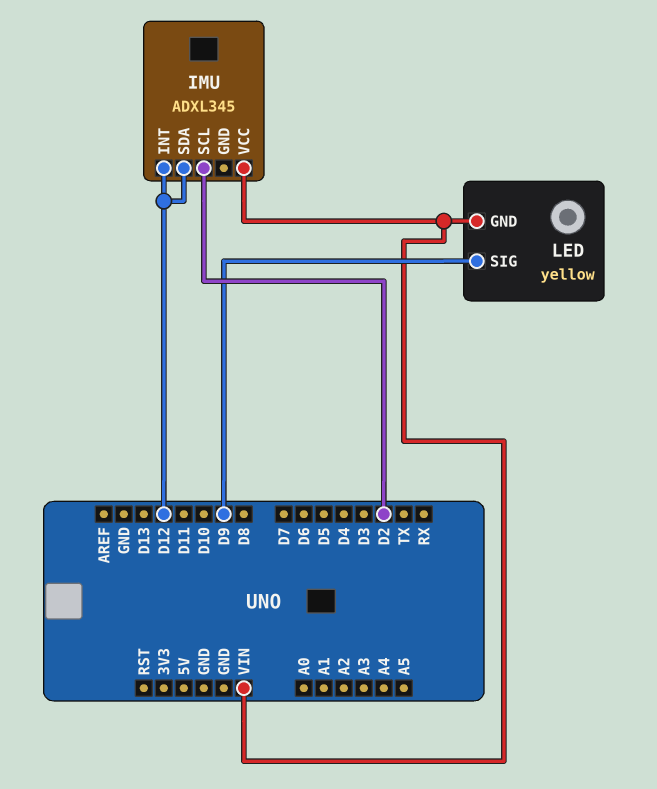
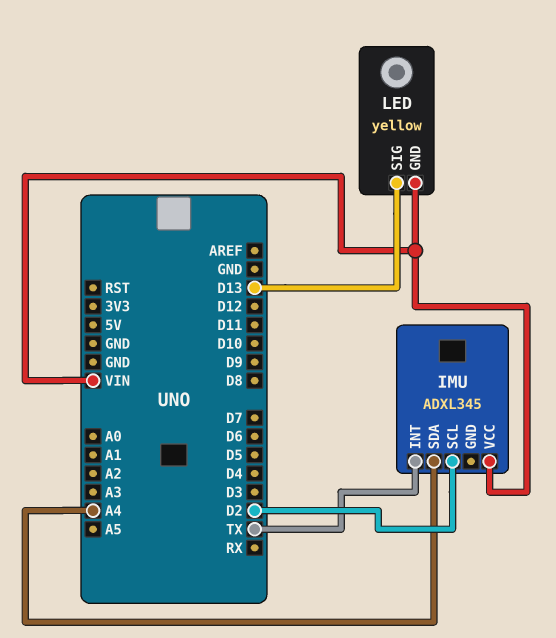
IMU pin INT: D12 -> TX
IMU pin SDA: D12 -> A4
LED pin SIG: D9 -> D13

